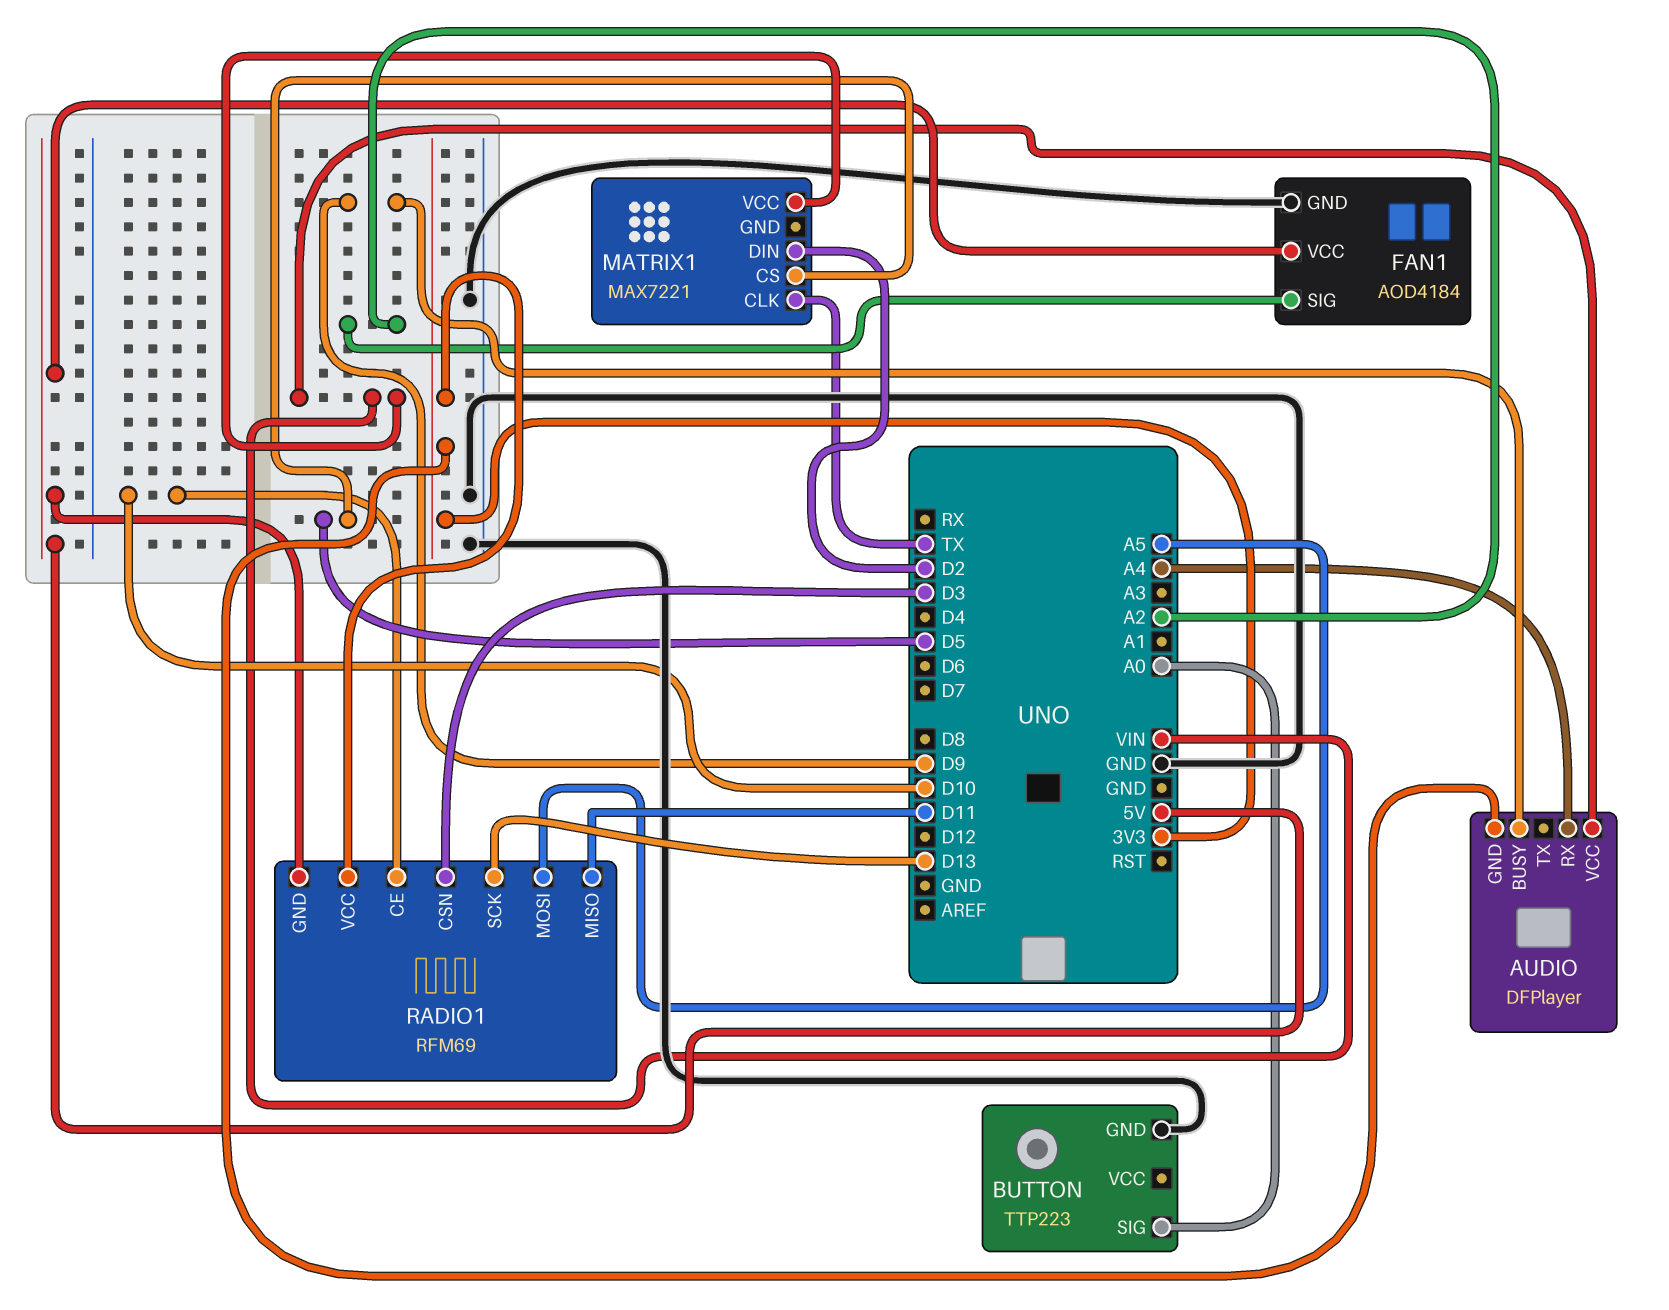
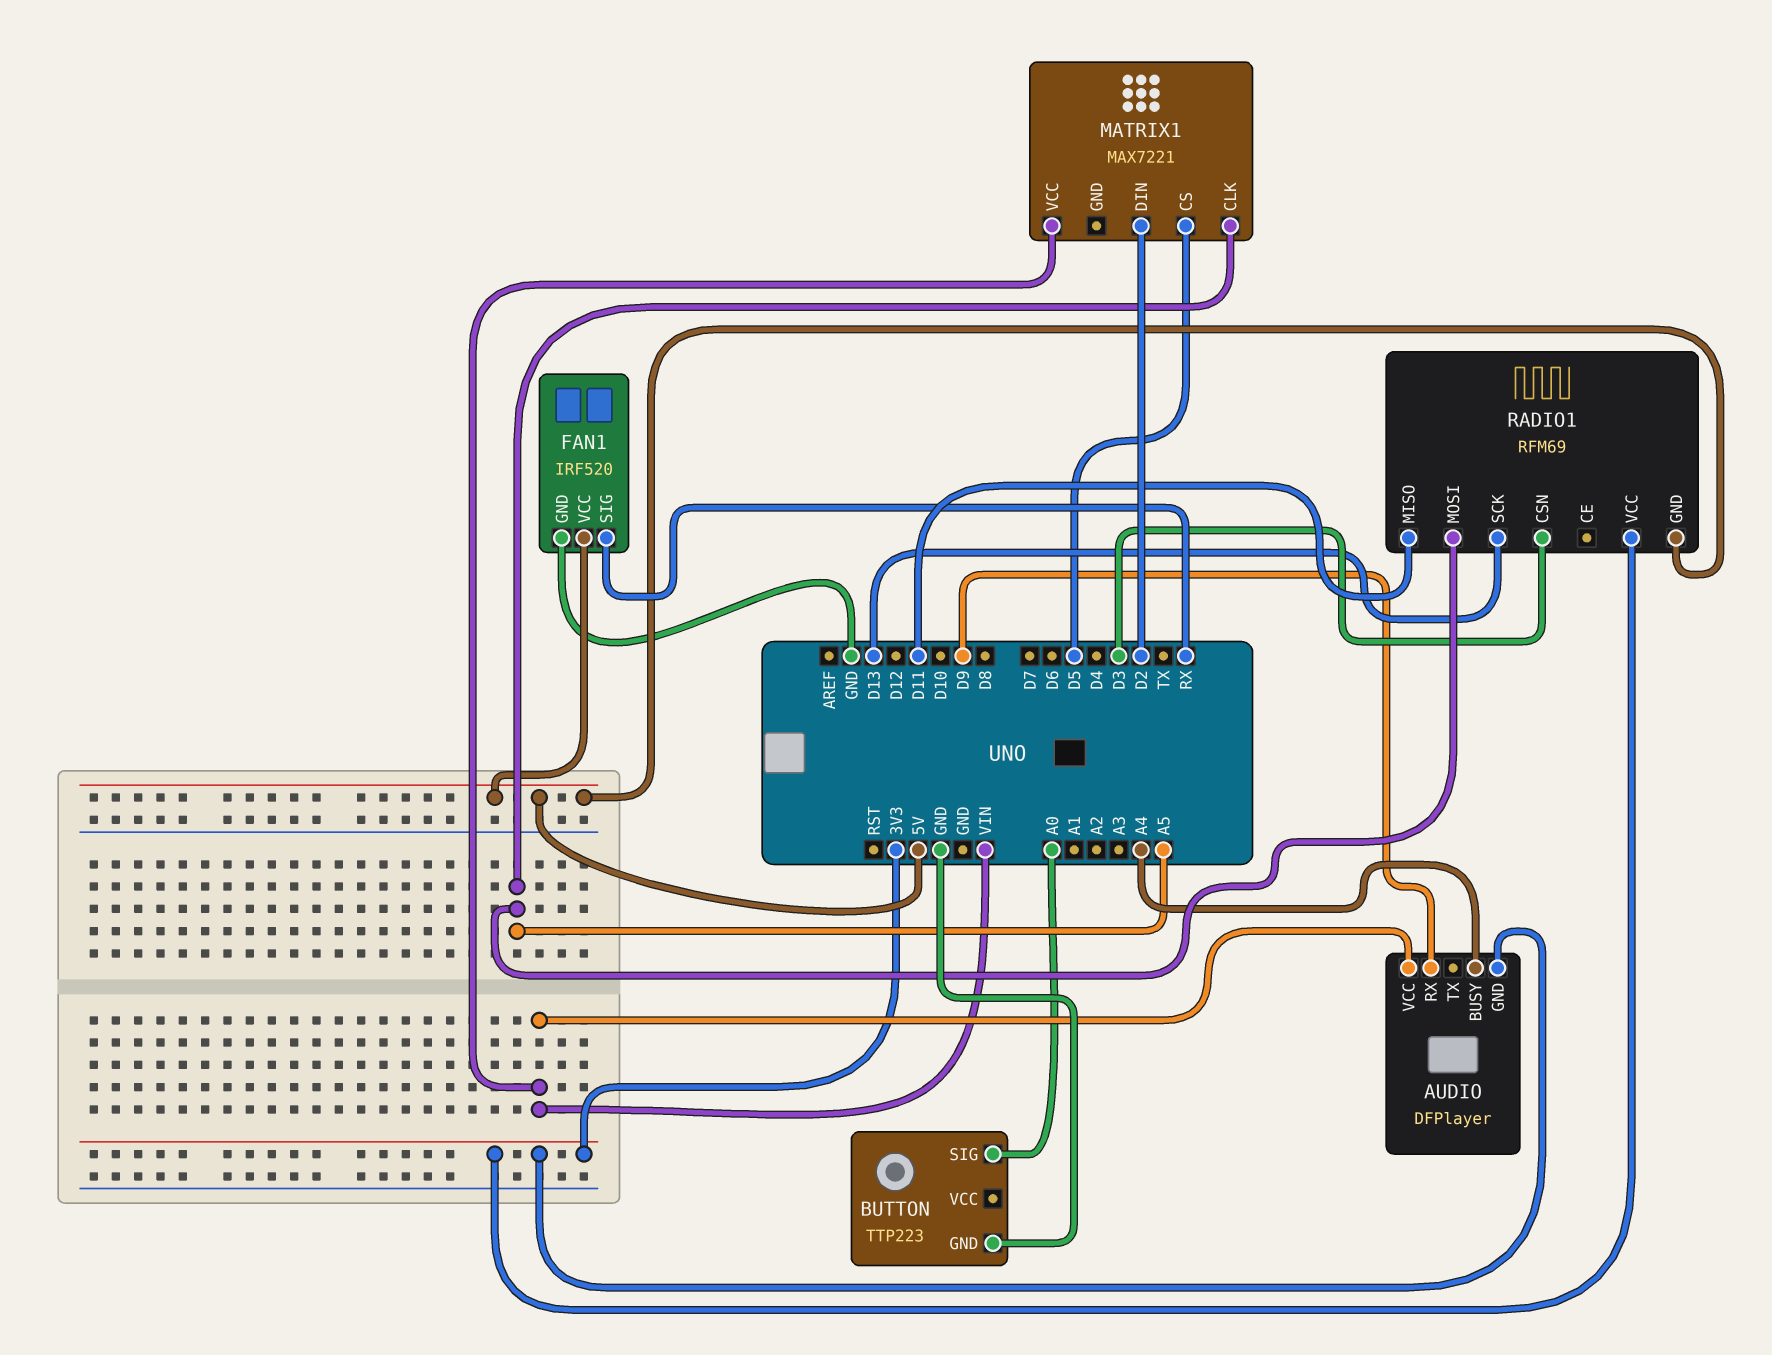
AUDIO pin BUSY: D9 -> A4
AUDIO pin RX: A4 -> D9
FAN1: AOD4184 -> IRF520
FAN1 pin SIG: A2 -> RX
MATRIX1 pin CLK: TX -> A5
RADIO1 pin CE: D10 -> none

